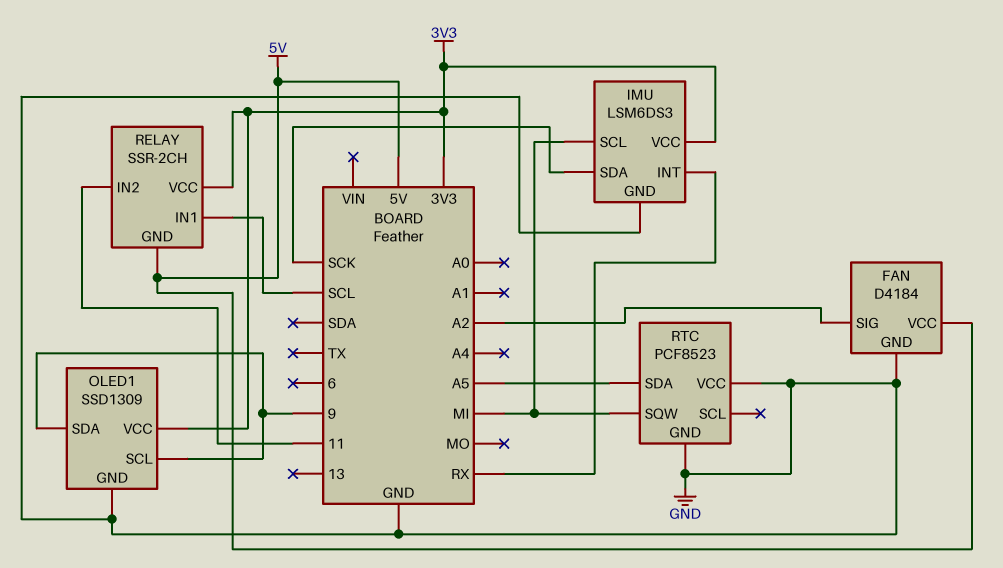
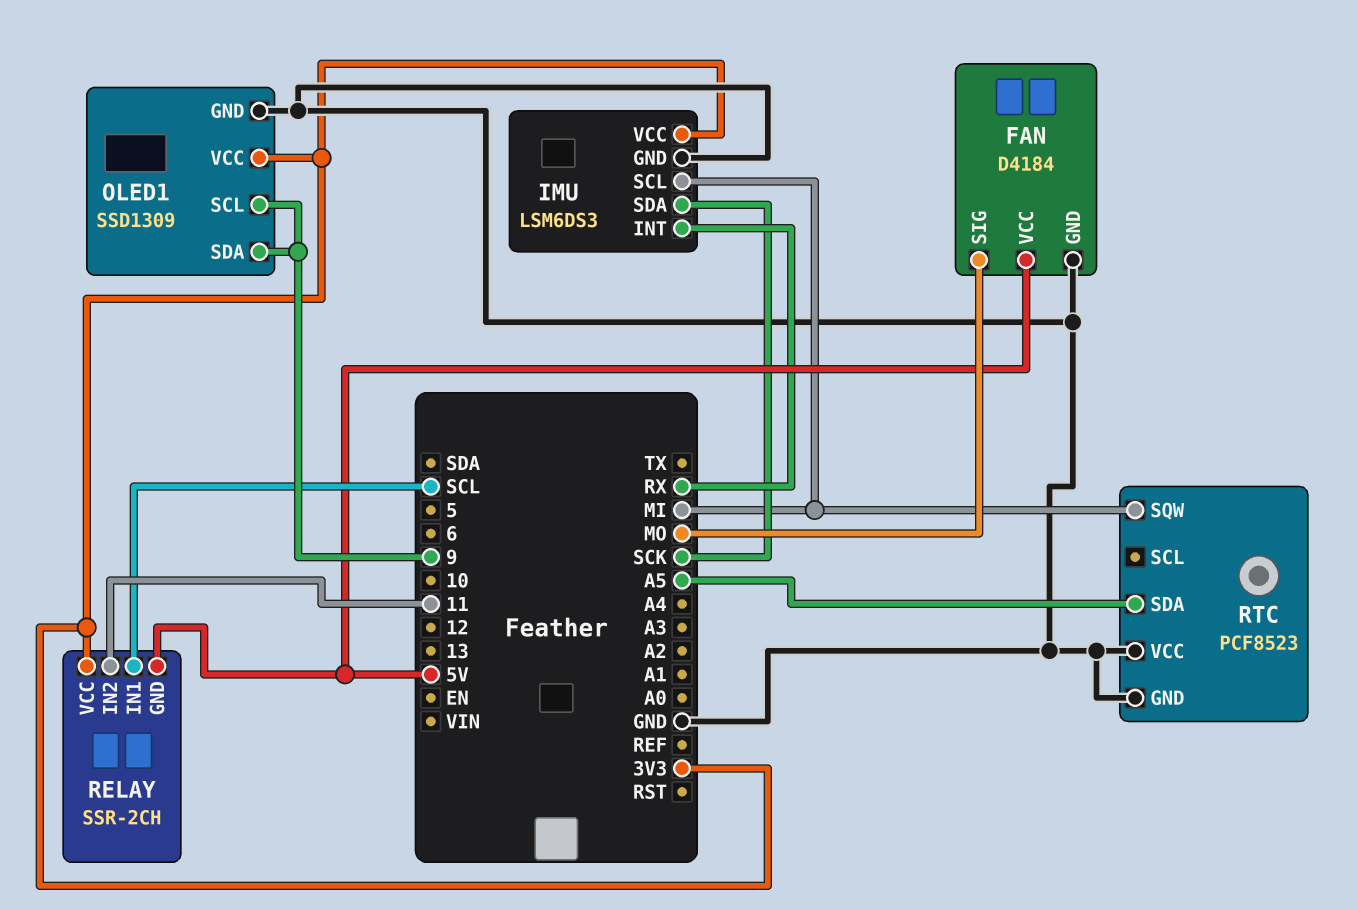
FAN pin SIG: A2 -> MO

